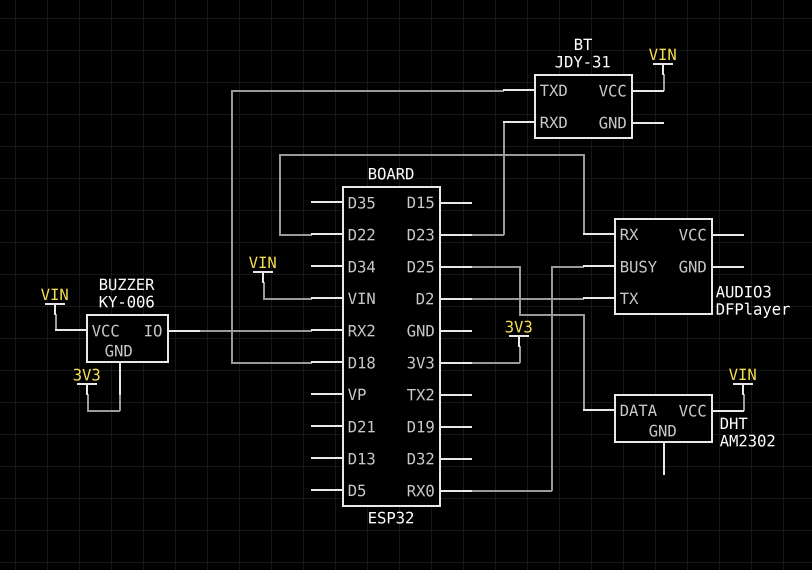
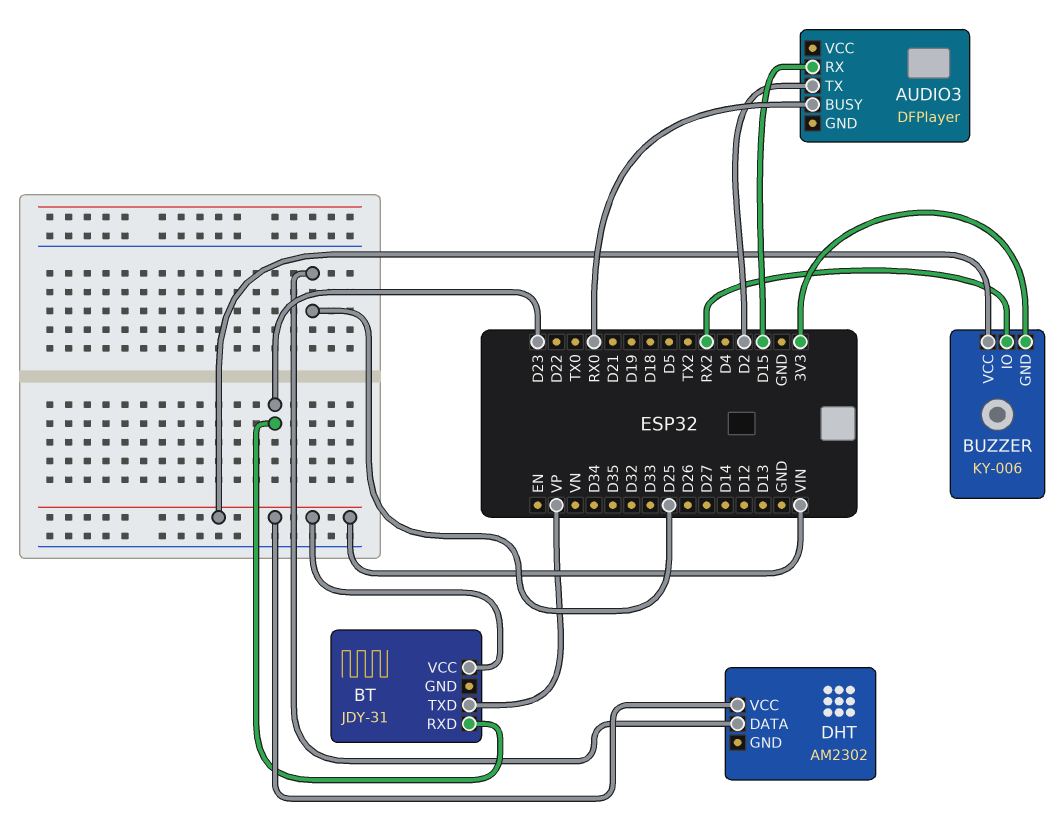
AUDIO3 pin RX: D22 -> D15
BT pin TXD: D18 -> VP

